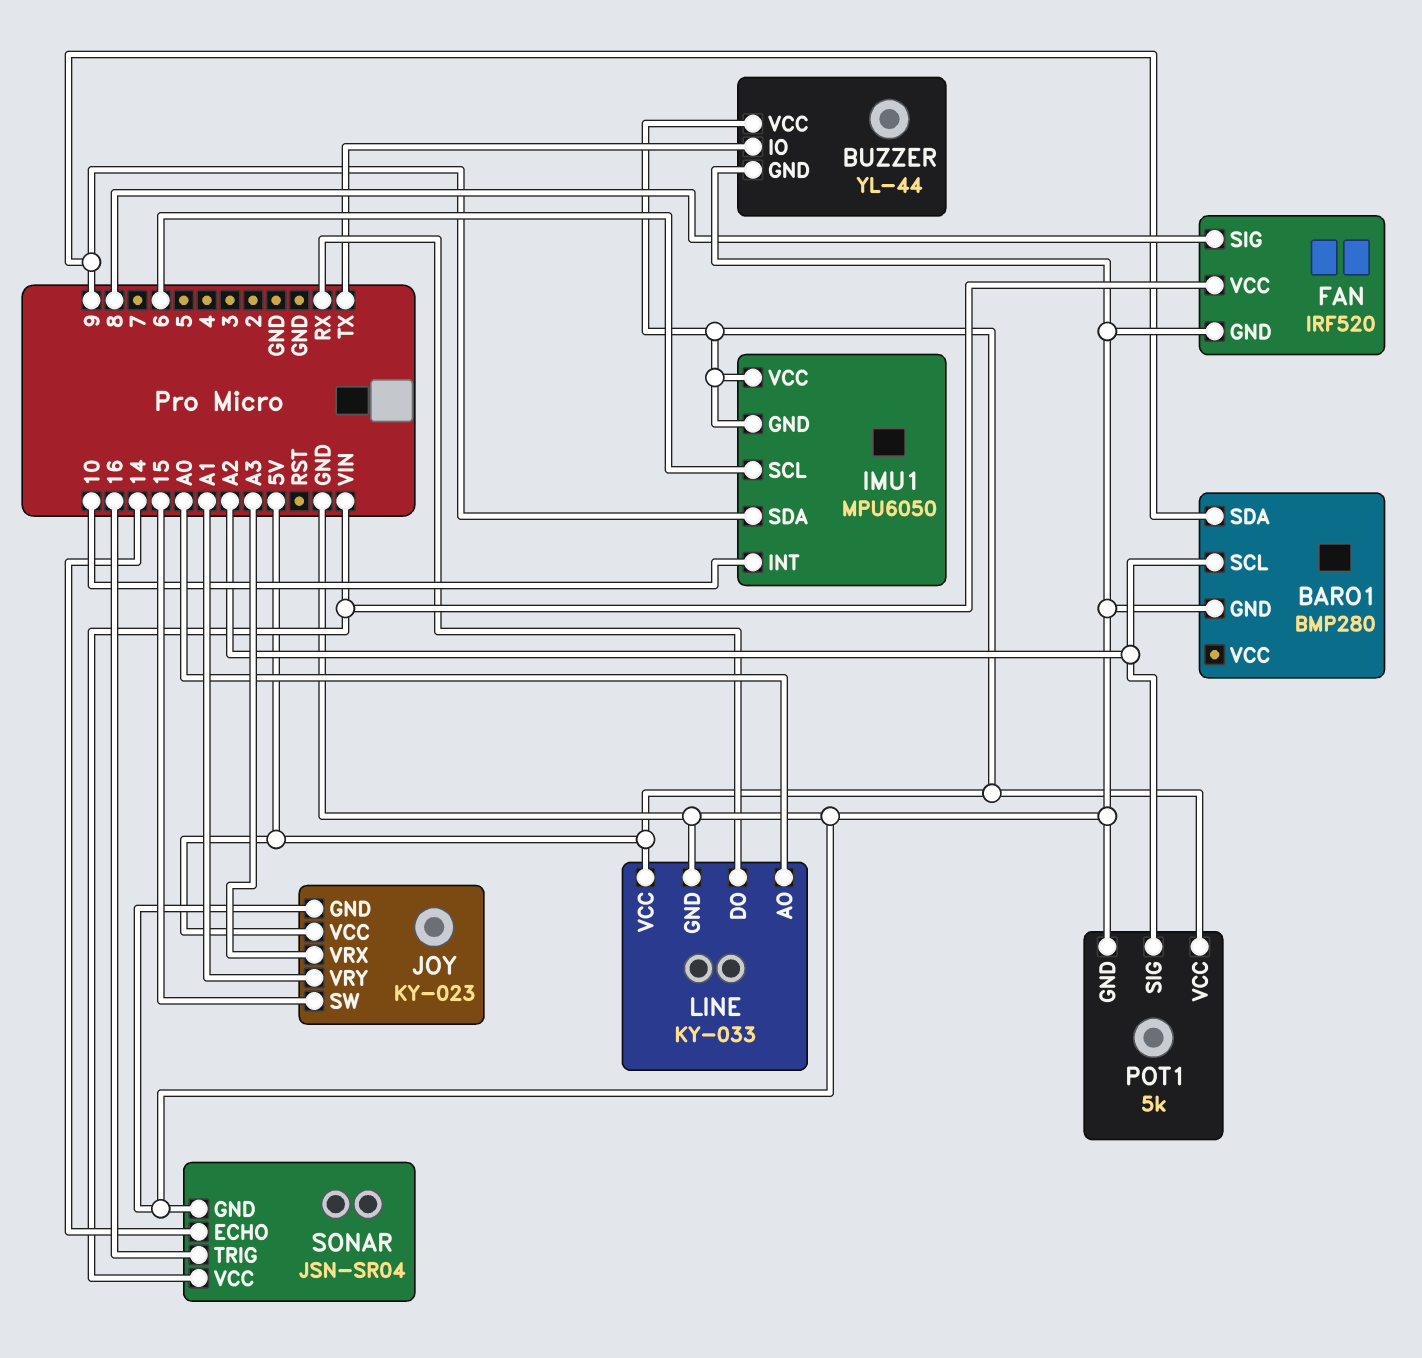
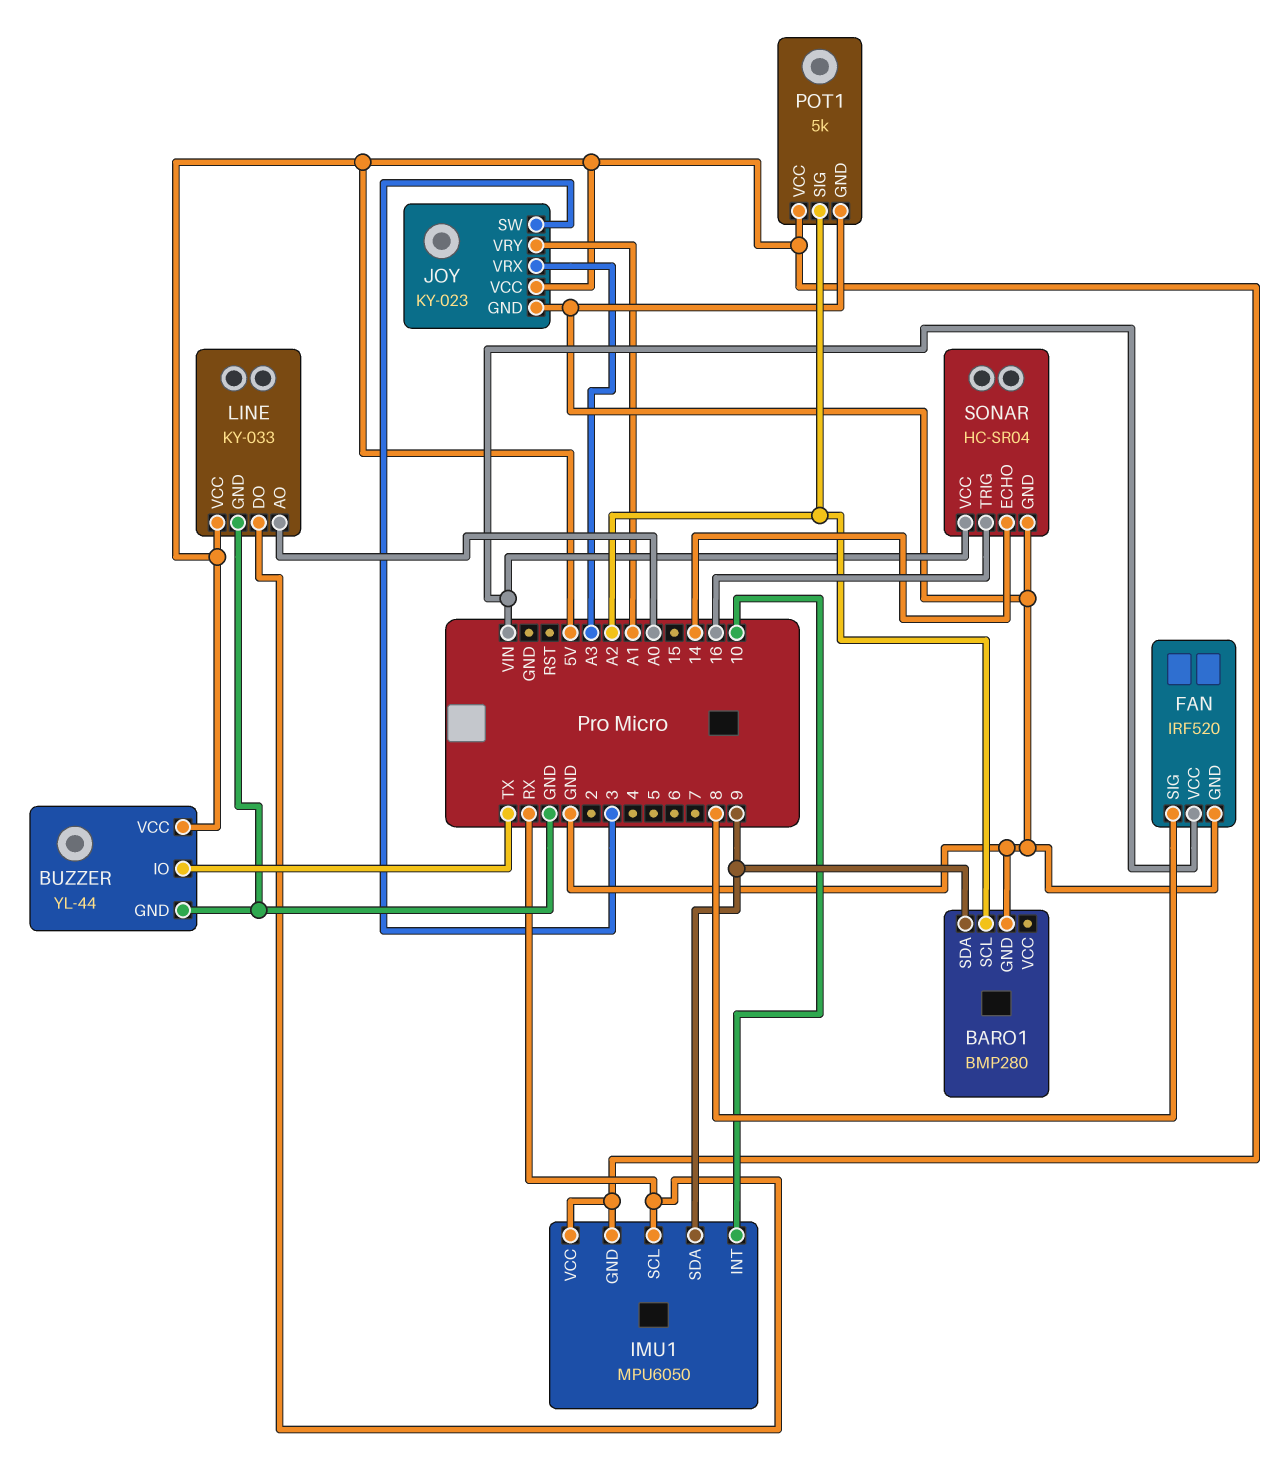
IMU1 pin SCL: 6 -> RX
JOY pin SW: 15 -> 3
SONAR: JSN-SR04 -> HC-SR04

